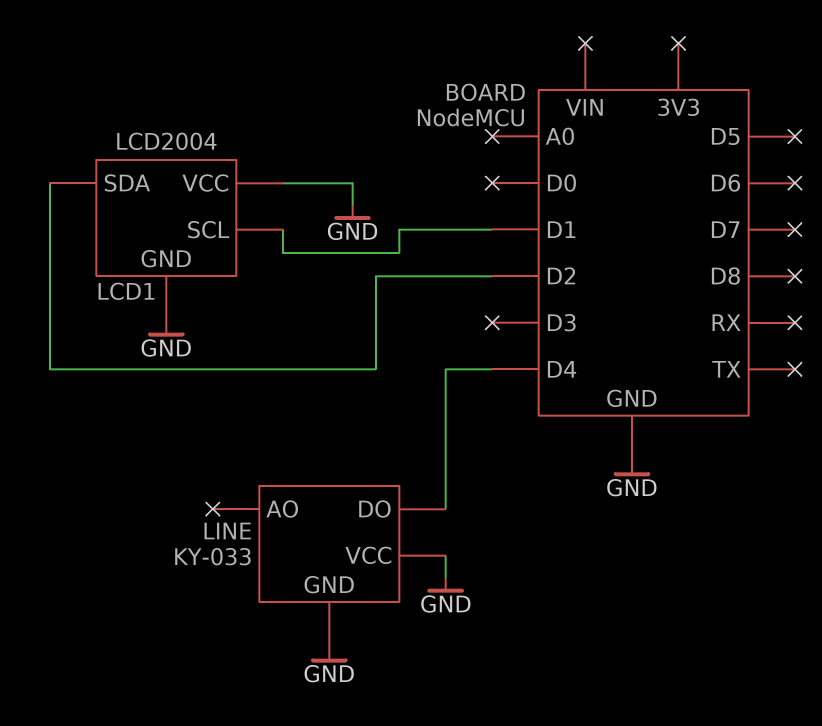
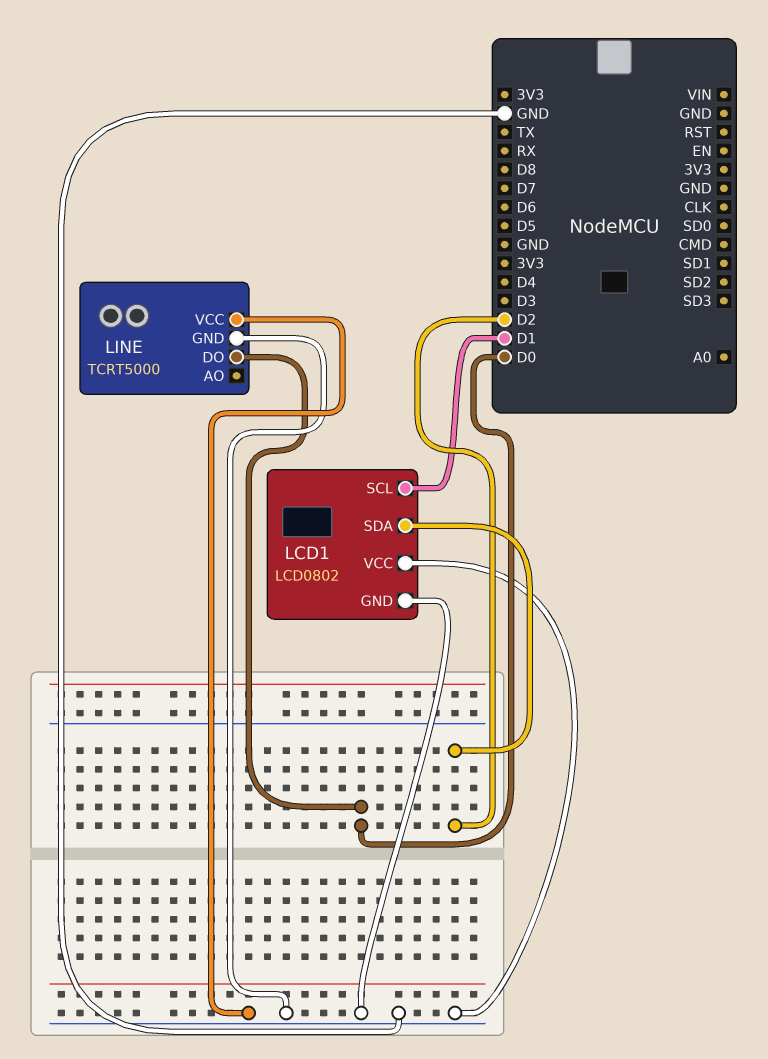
LCD1: LCD2004 -> LCD0802
LINE: KY-033 -> TCRT5000
LINE pin DO: D4 -> D0

